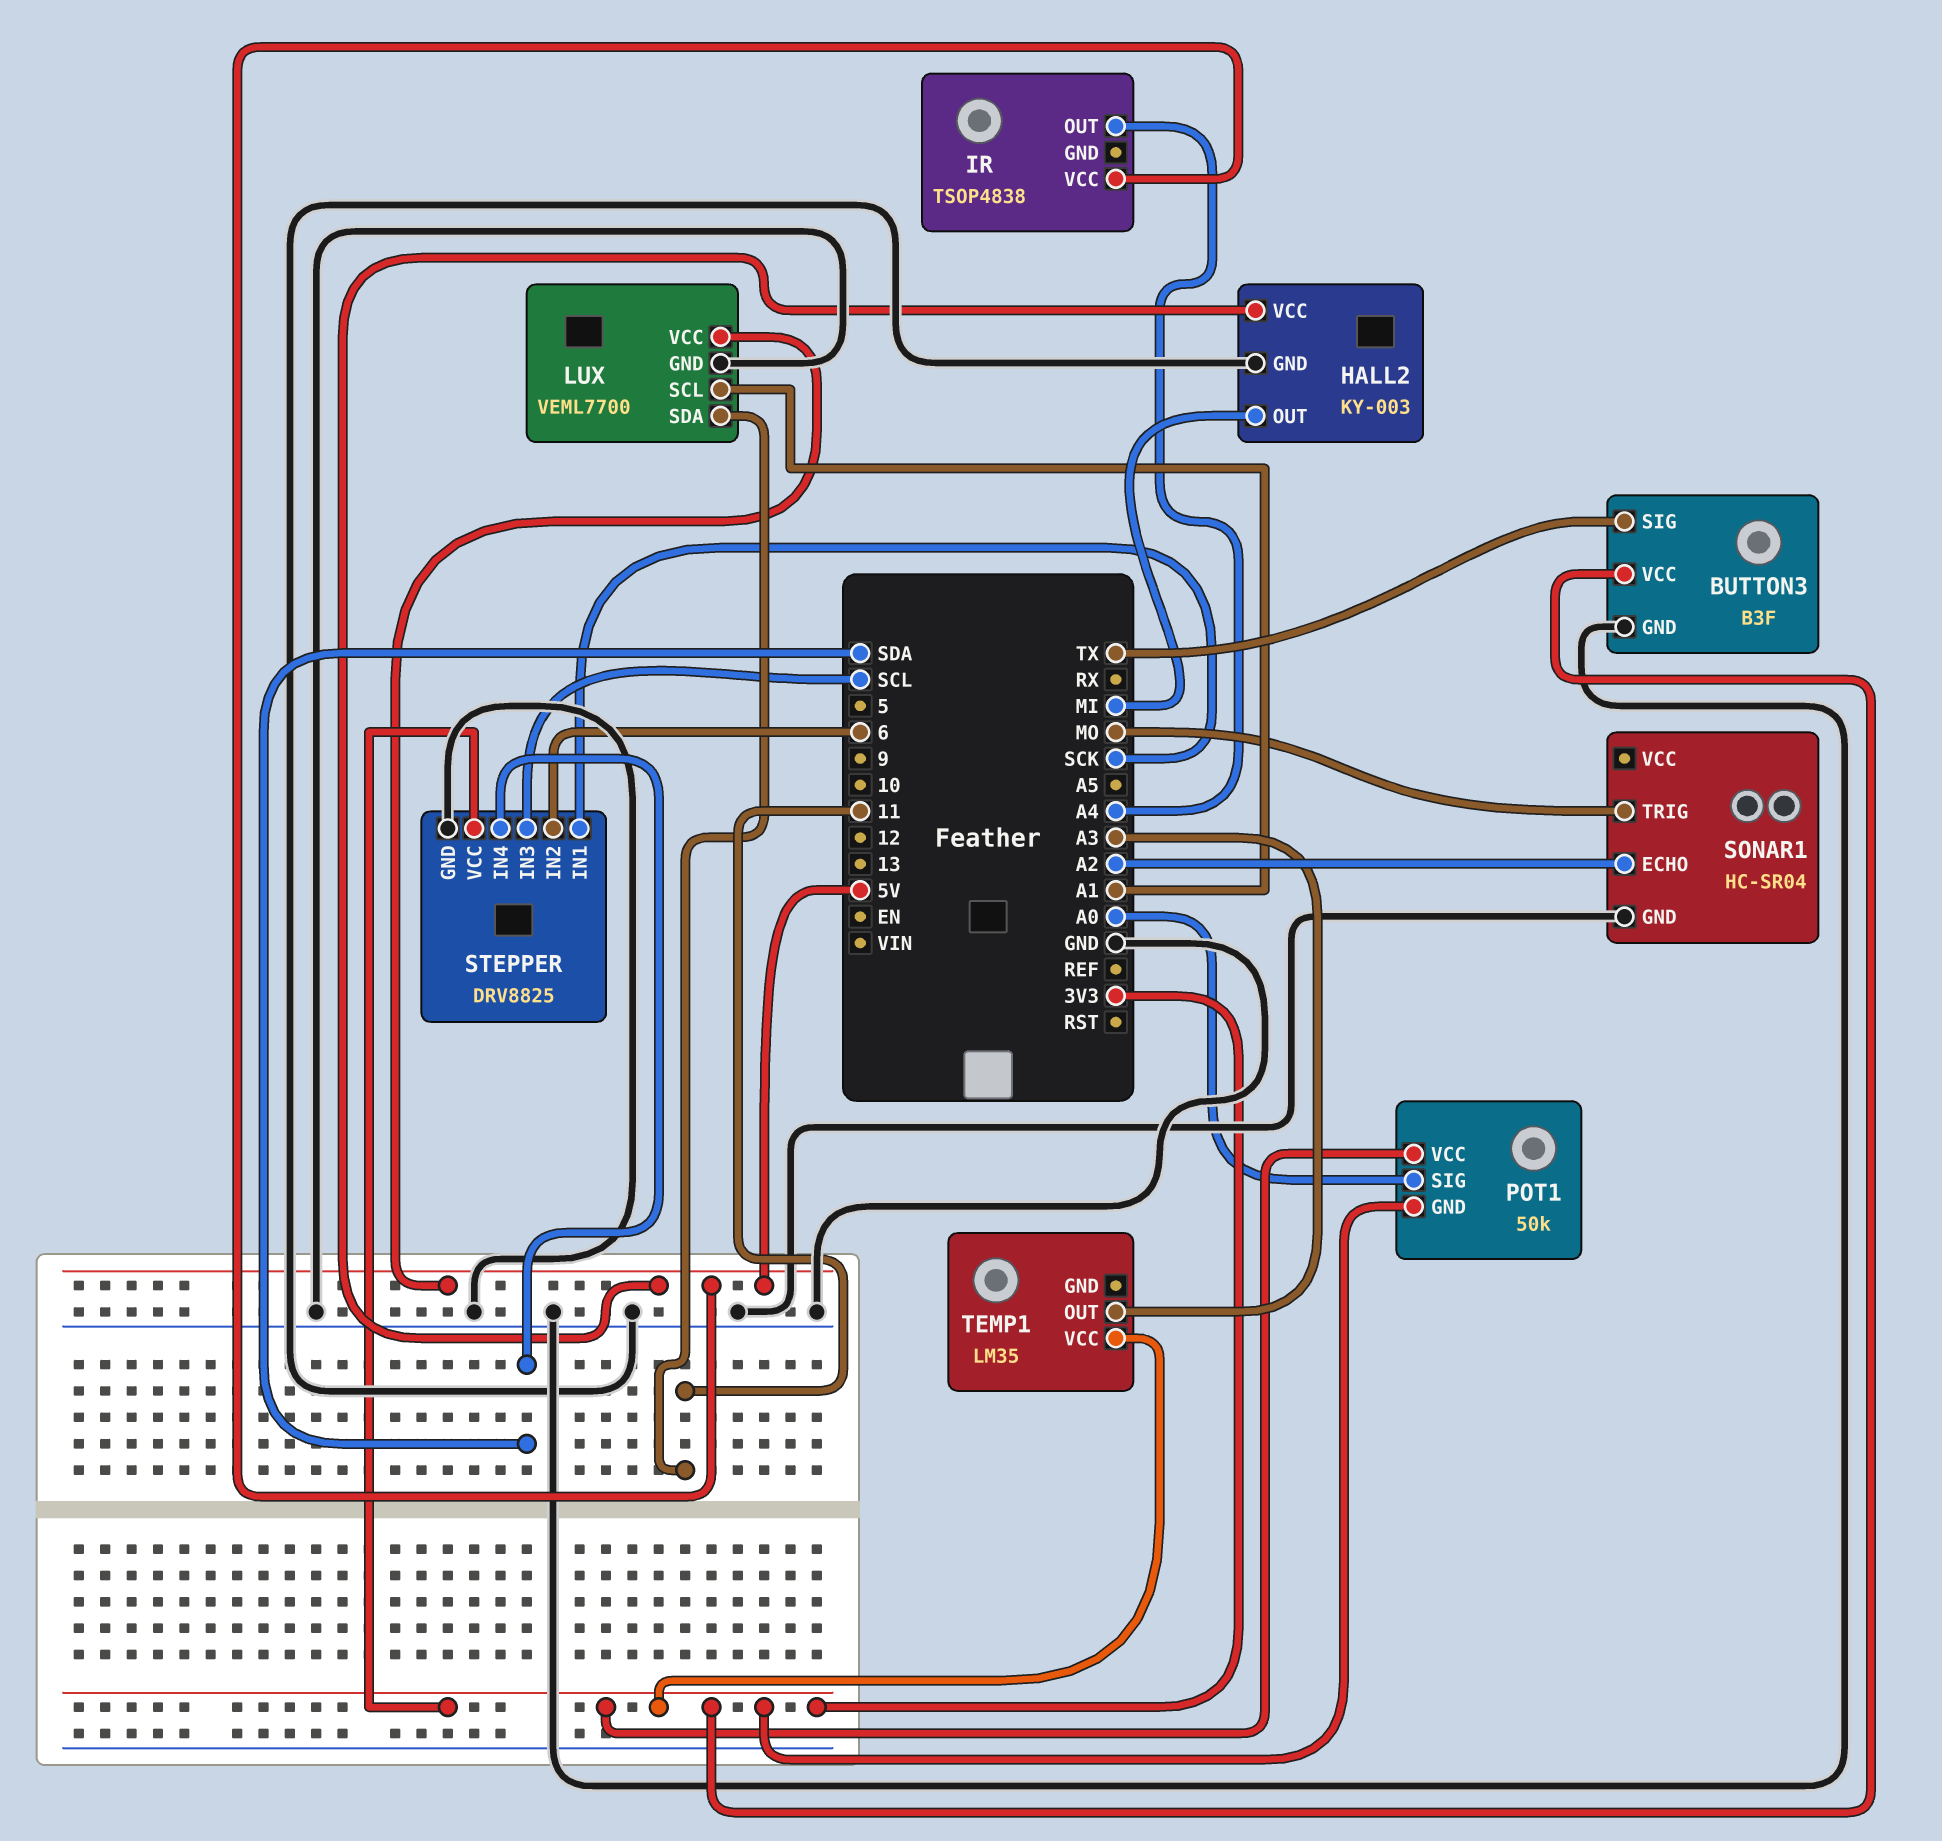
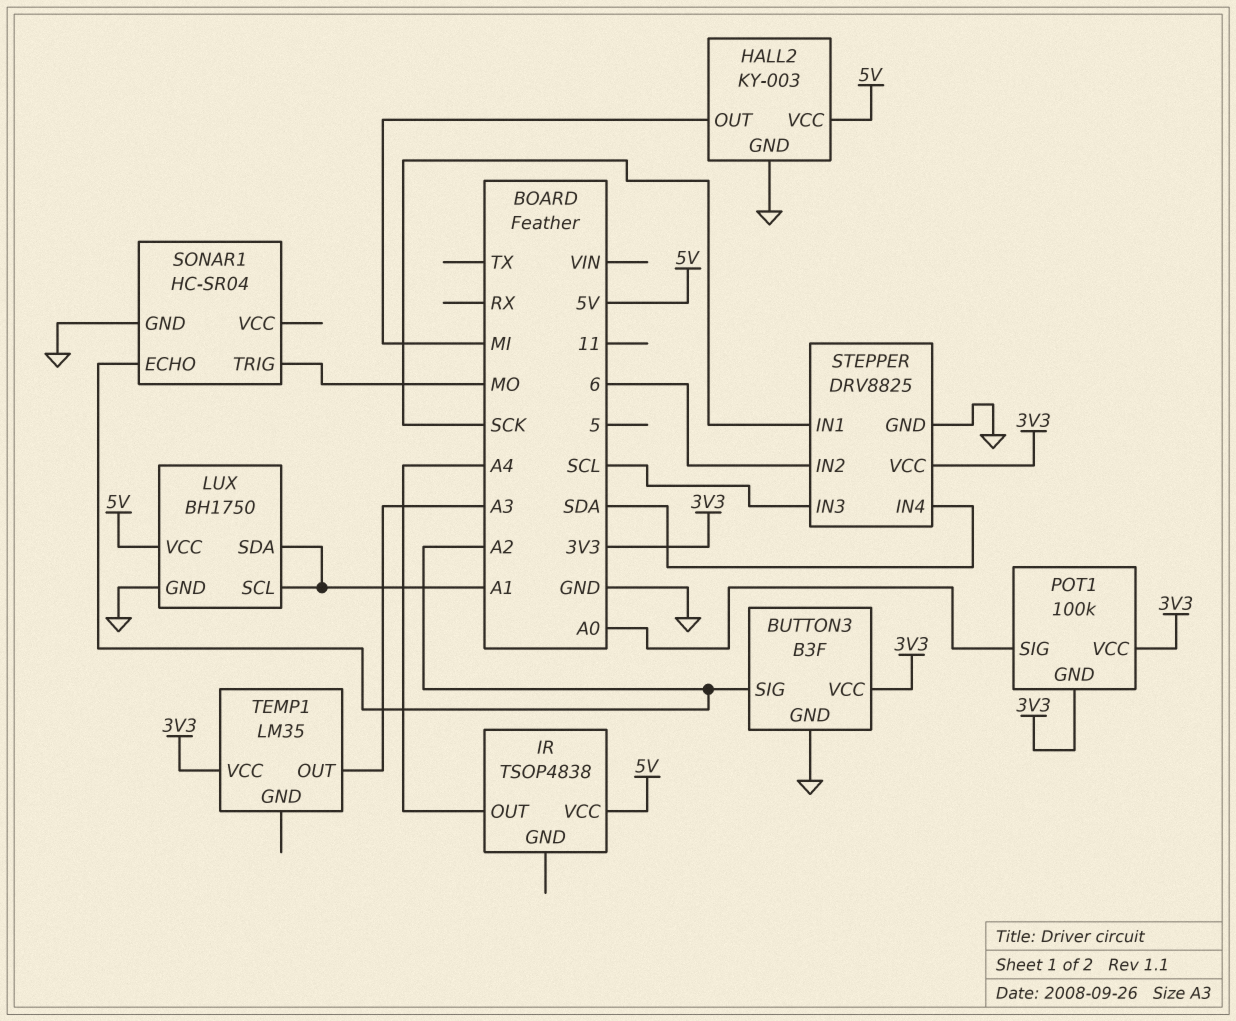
BUTTON3 pin SIG: TX -> A2
LUX: VEML7700 -> BH1750
LUX pin SDA: 11 -> A1
POT1: 50k -> 100k

